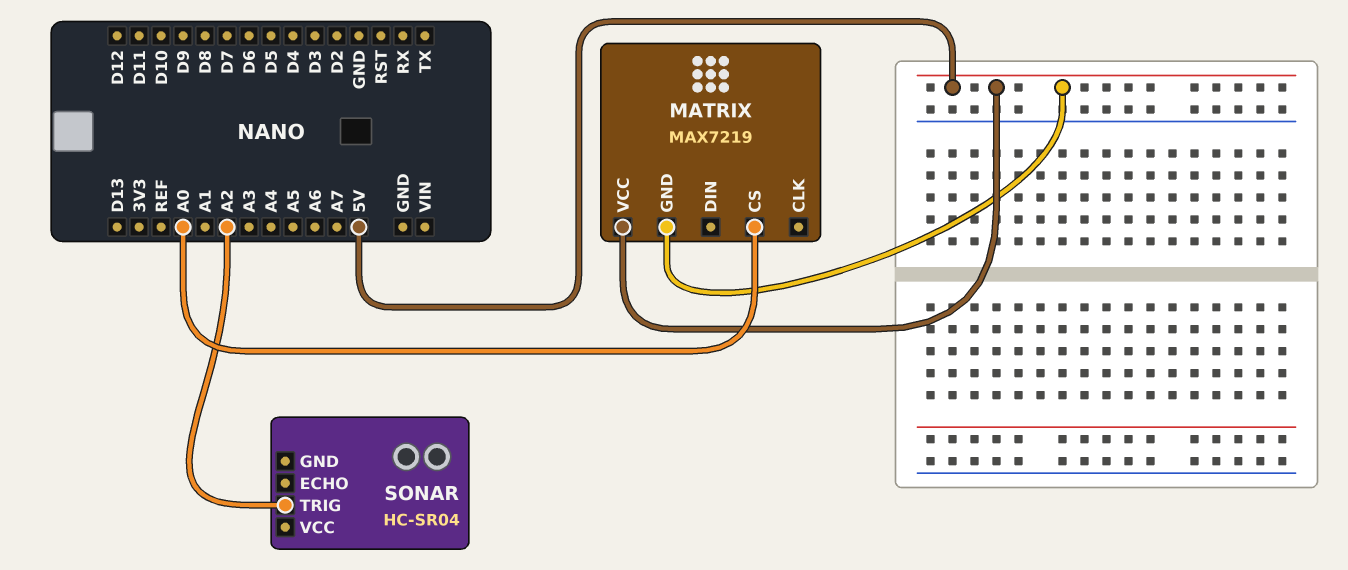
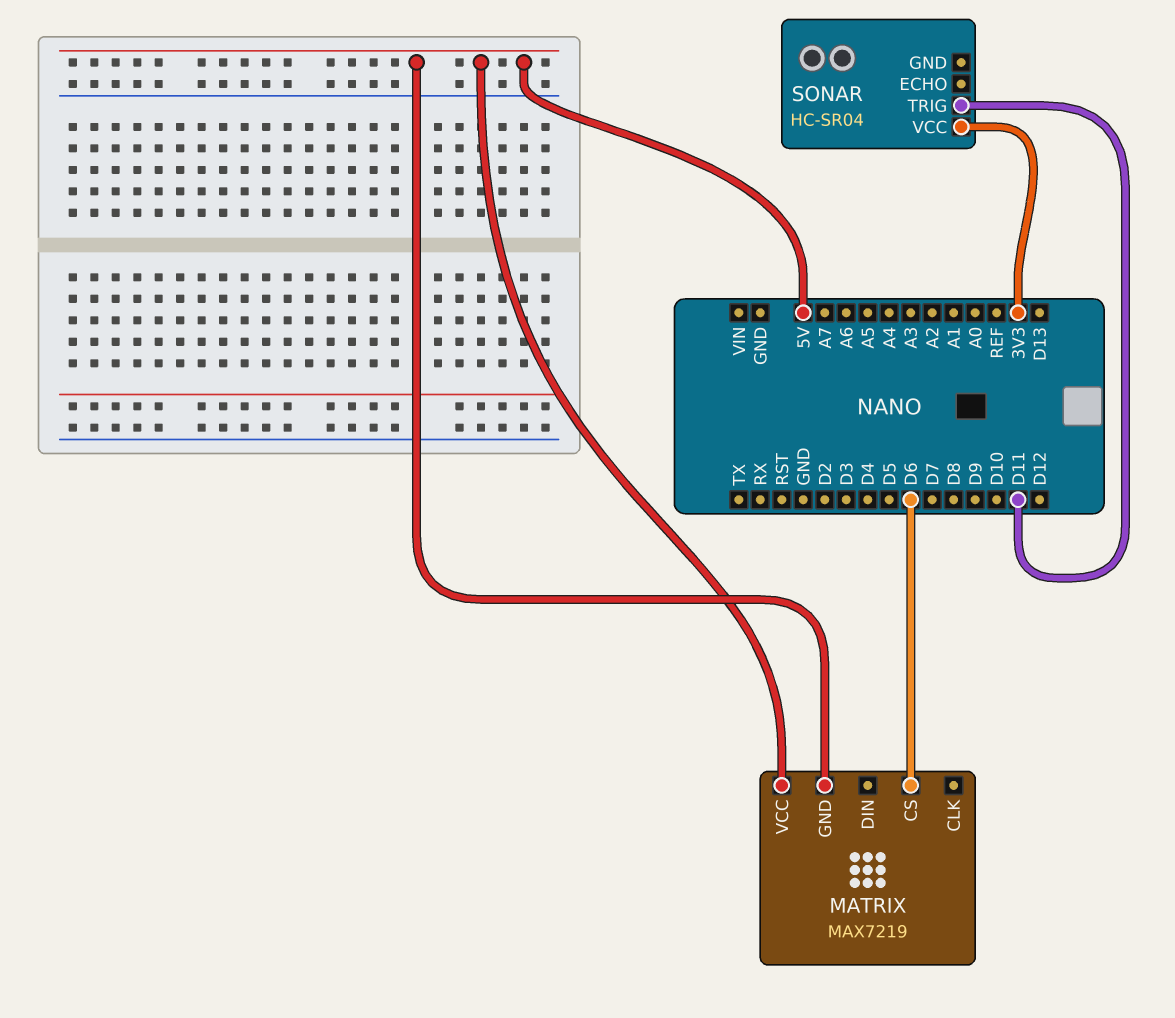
MATRIX pin CS: A0 -> D6
SONAR pin TRIG: A2 -> D11
SONAR pin VCC: none -> 3V3

